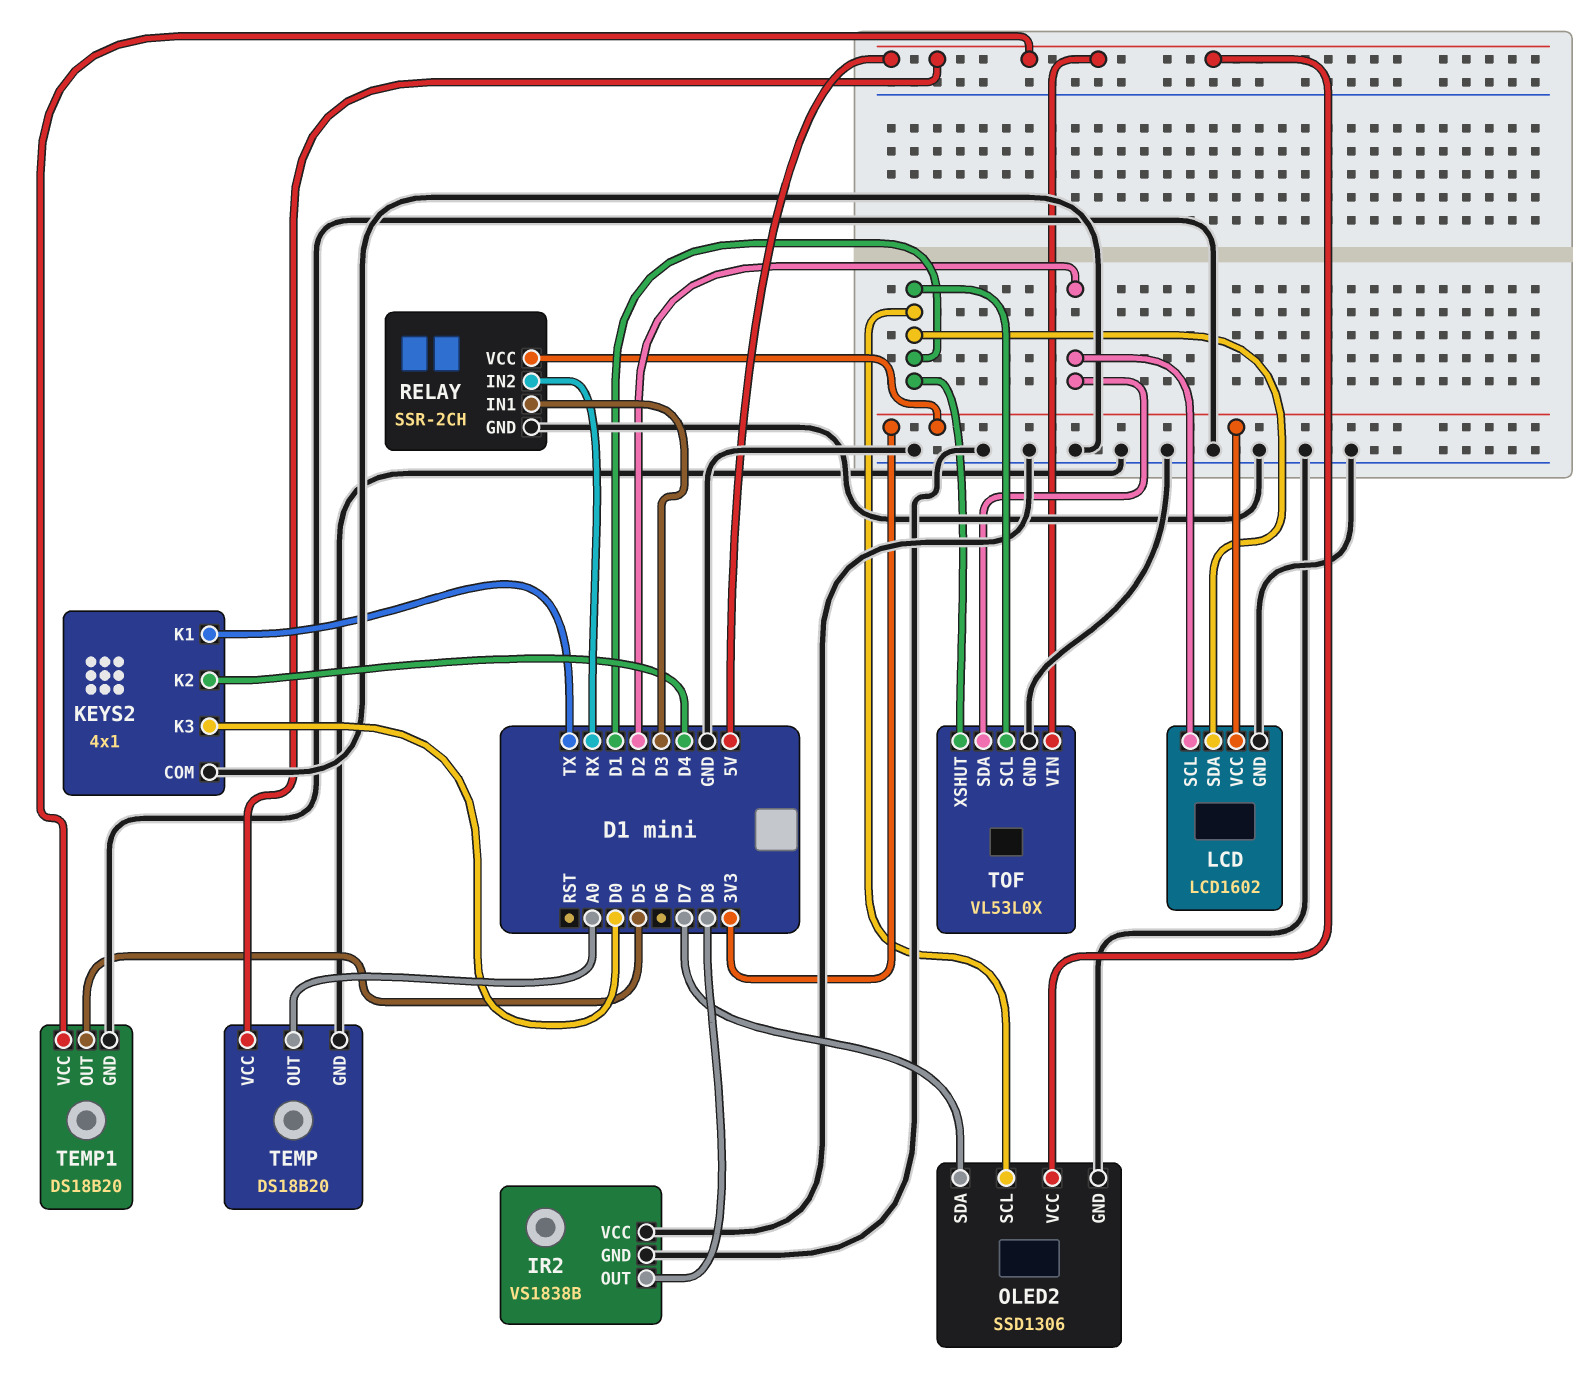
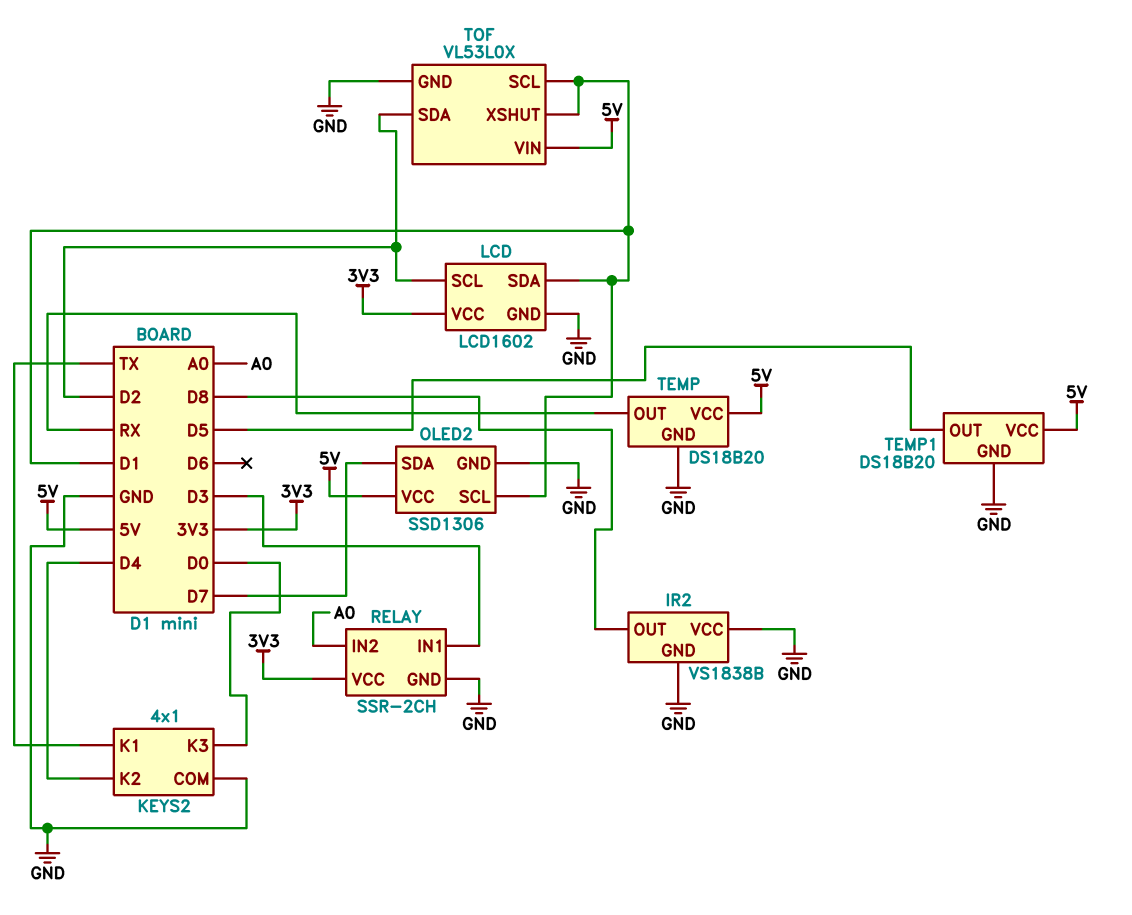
RELAY pin IN2: RX -> A0
TEMP pin OUT: A0 -> RX

